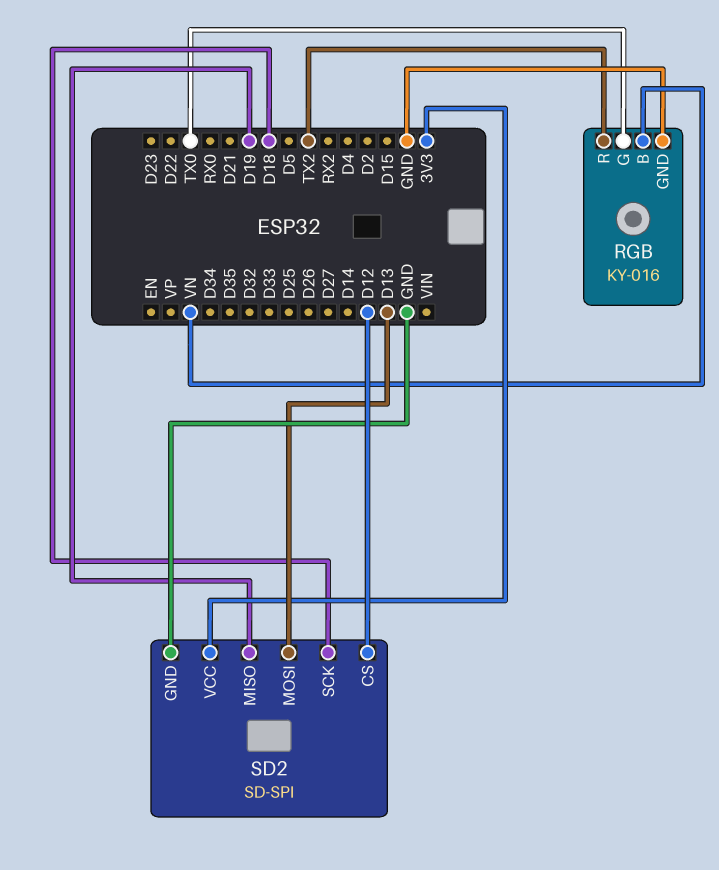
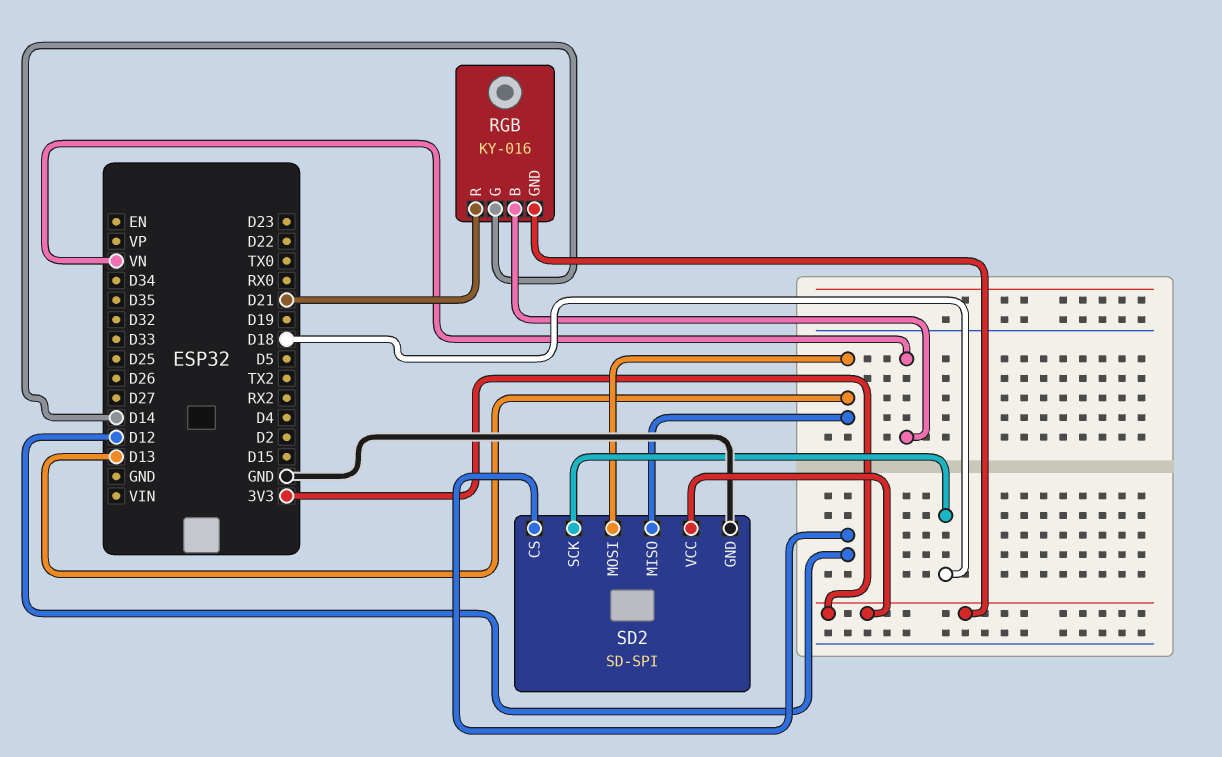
RGB pin G: TX0 -> D14
RGB pin GND: GND -> 3V3
RGB pin R: TX2 -> D21
SD2 pin MISO: D19 -> D13

